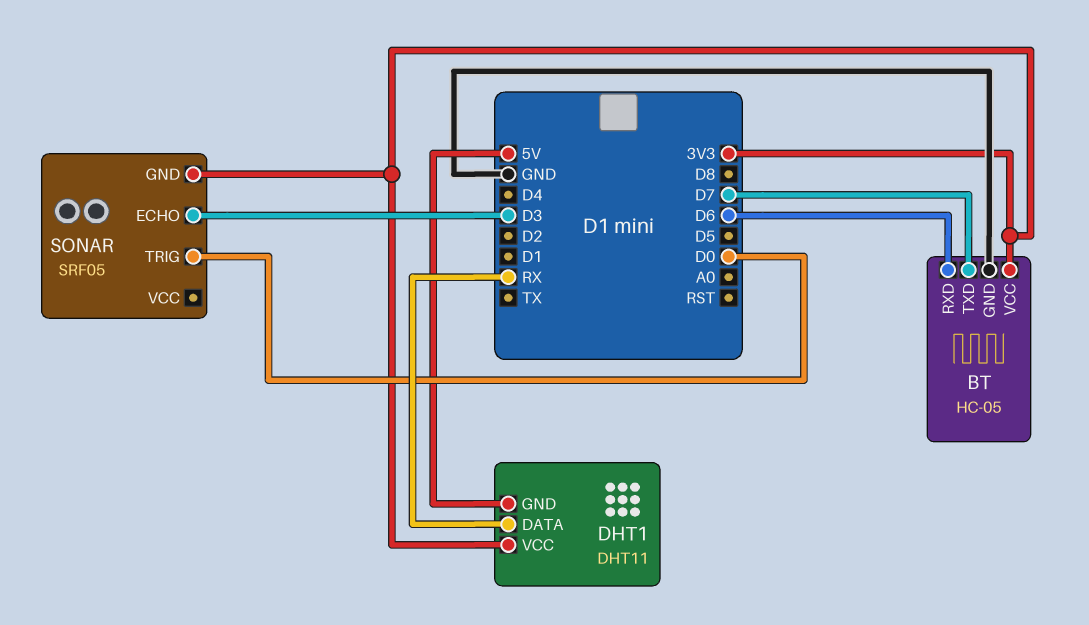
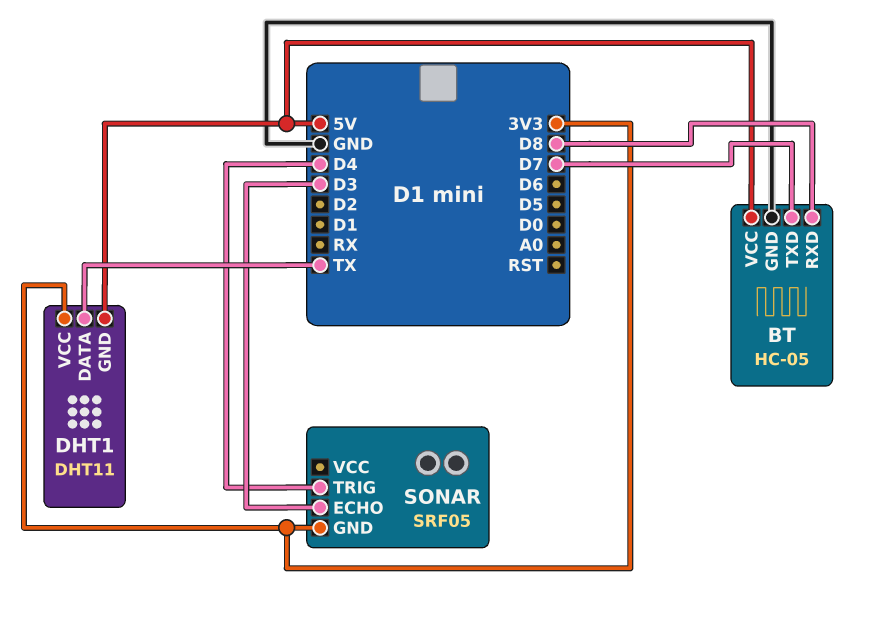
BT pin RXD: D6 -> D8
BT pin VCC: 3V3 -> 5V
DHT1 pin DATA: RX -> TX
SONAR pin TRIG: D0 -> D4

